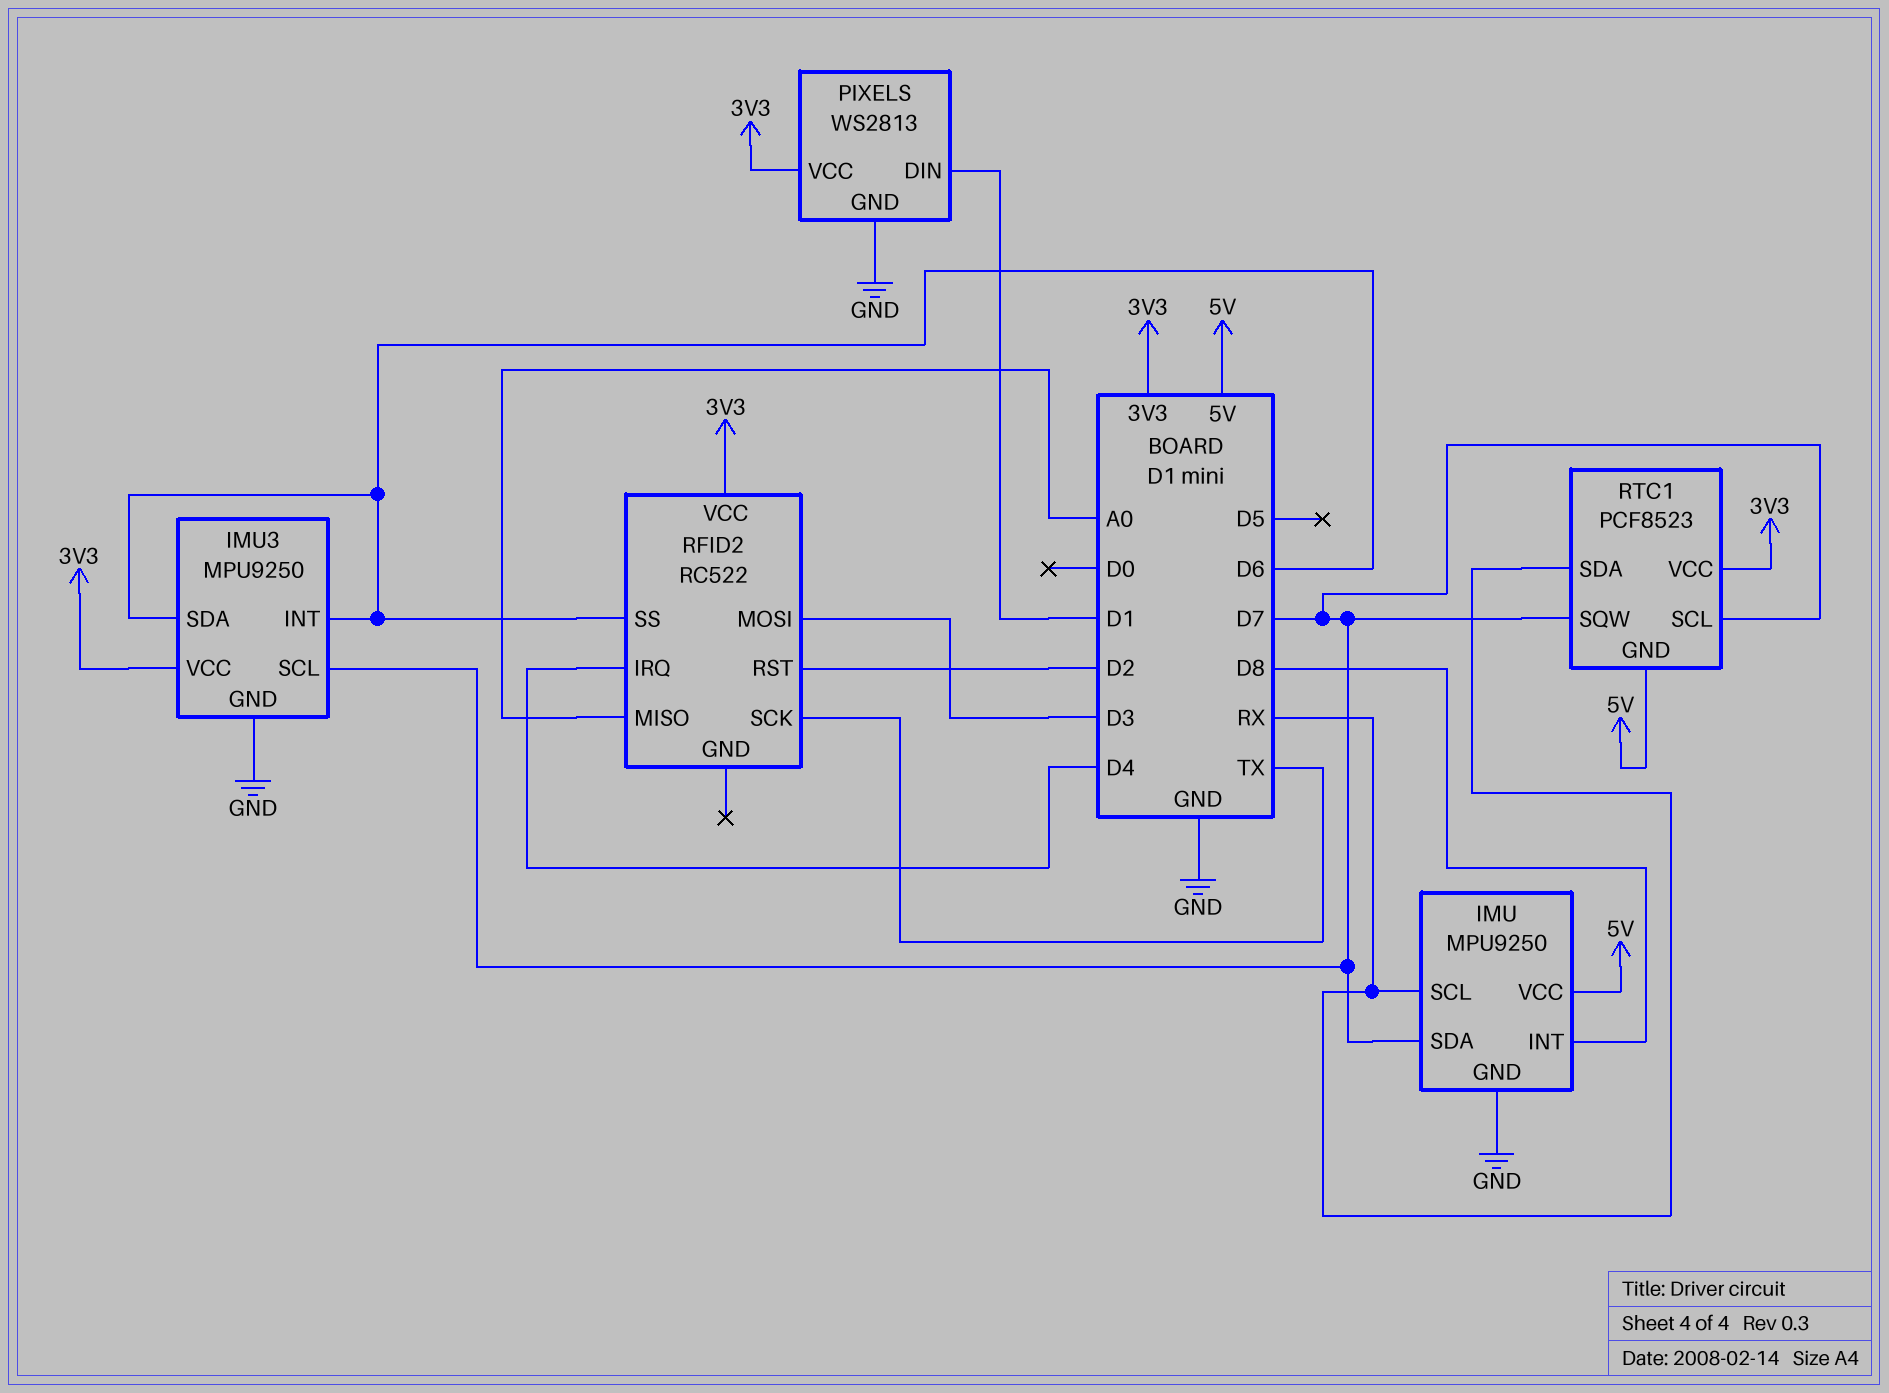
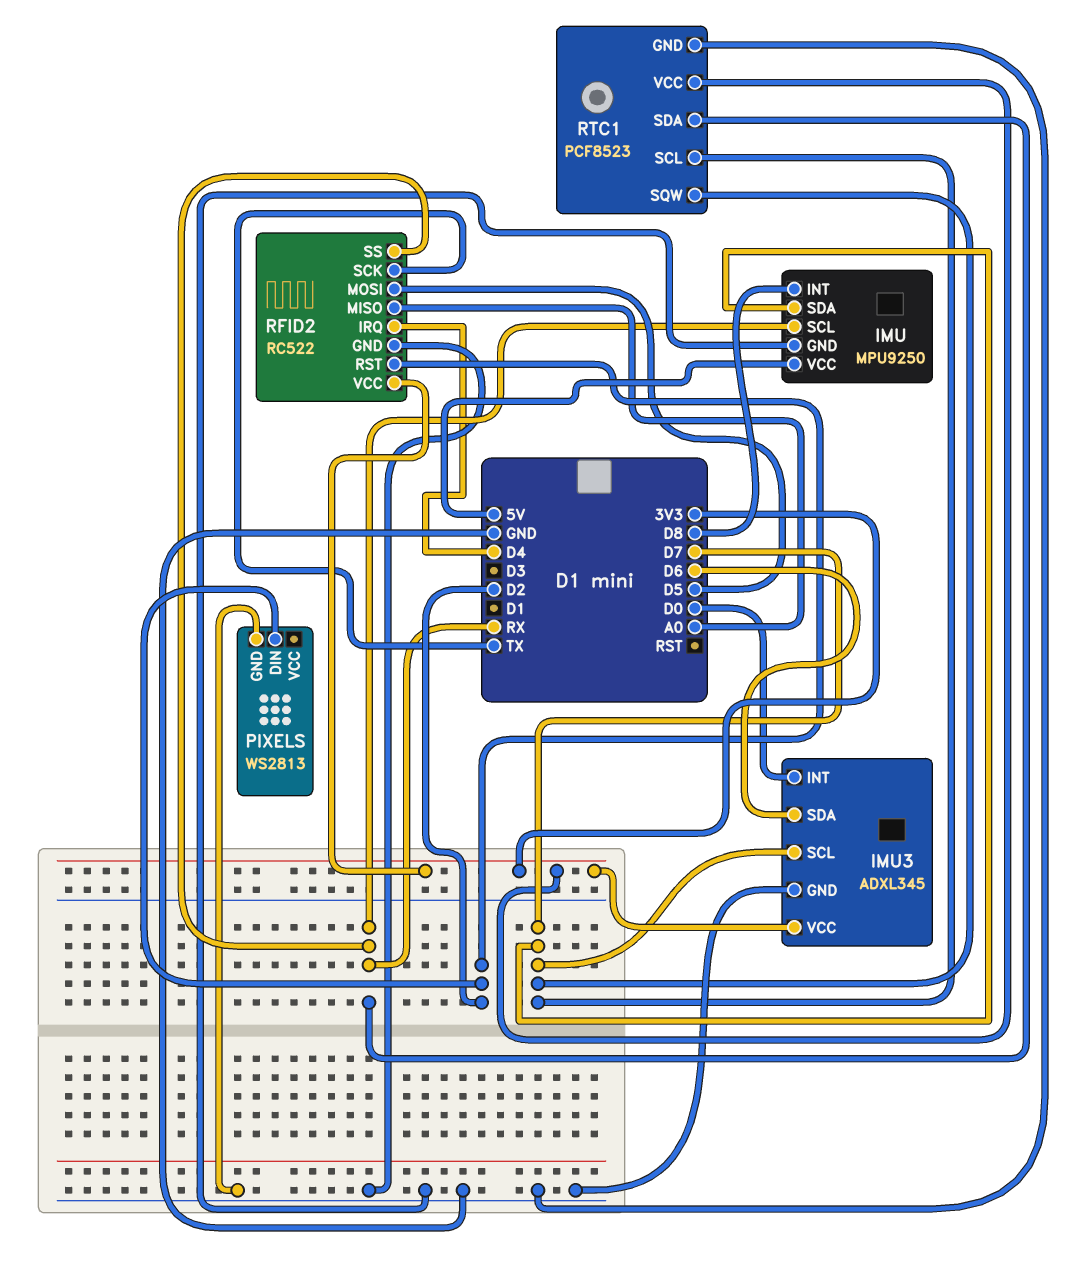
IMU3: MPU9250 -> ADXL345
IMU3 pin INT: D6 -> D0
PIXELS pin DIN: D1 -> D2
PIXELS pin VCC: 3V3 -> none
RFID2 pin GND: none -> GND
RFID2 pin MOSI: D3 -> D5
RFID2 pin SS: D6 -> RX
RTC1 pin GND: 5V -> GND

